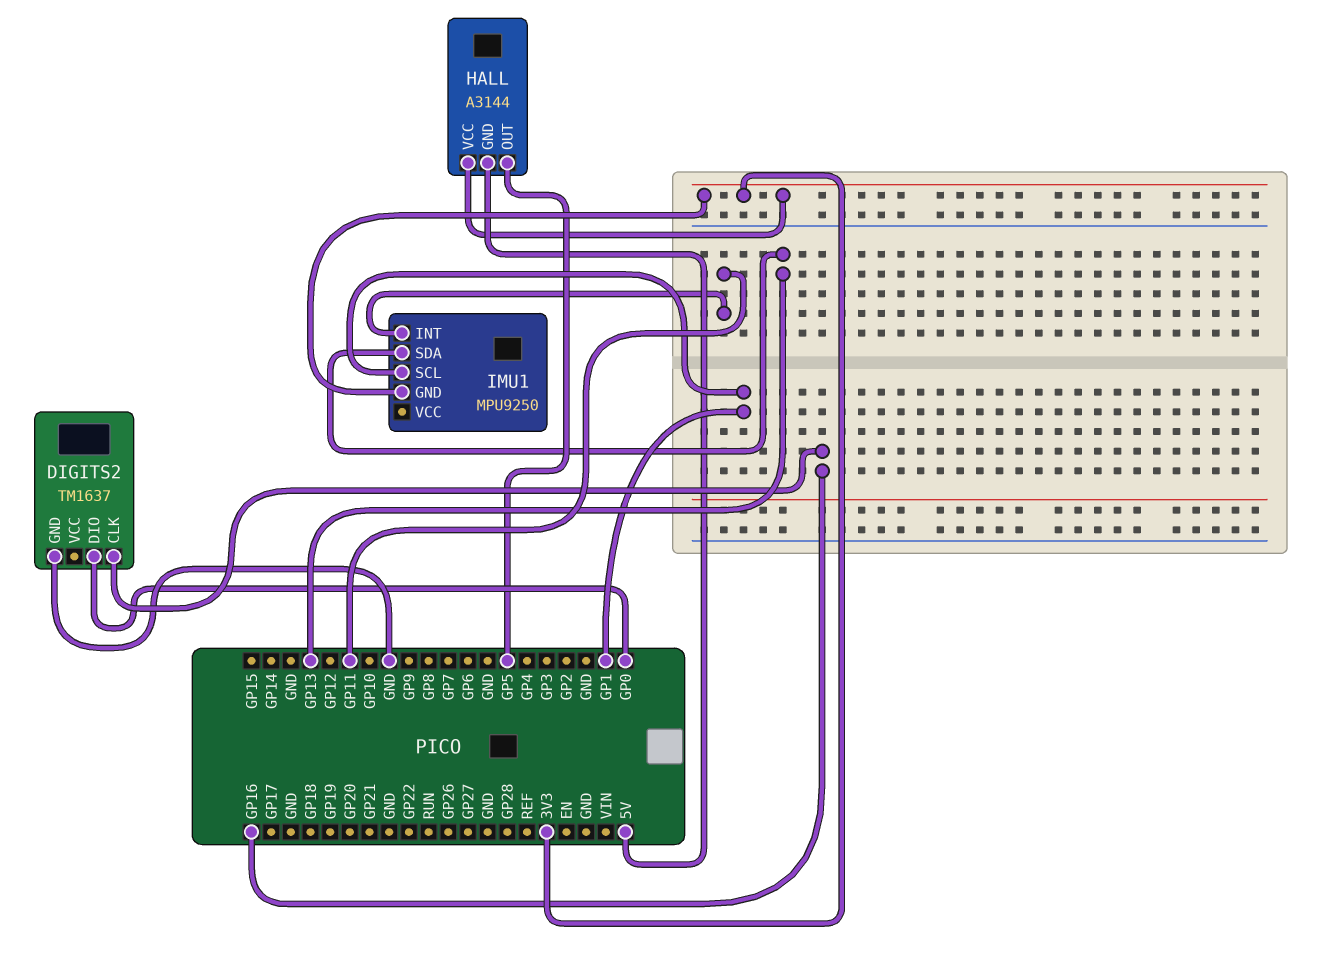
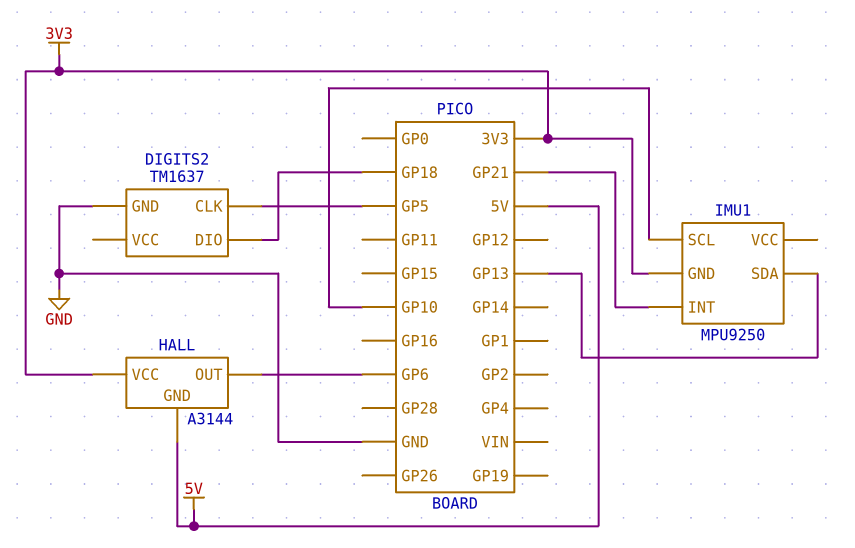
DIGITS2 pin CLK: GP16 -> GP5
DIGITS2 pin DIO: GP0 -> GP18
HALL pin OUT: GP5 -> GP6
IMU1 pin INT: GP11 -> GP21
IMU1 pin SCL: GP1 -> GP10

